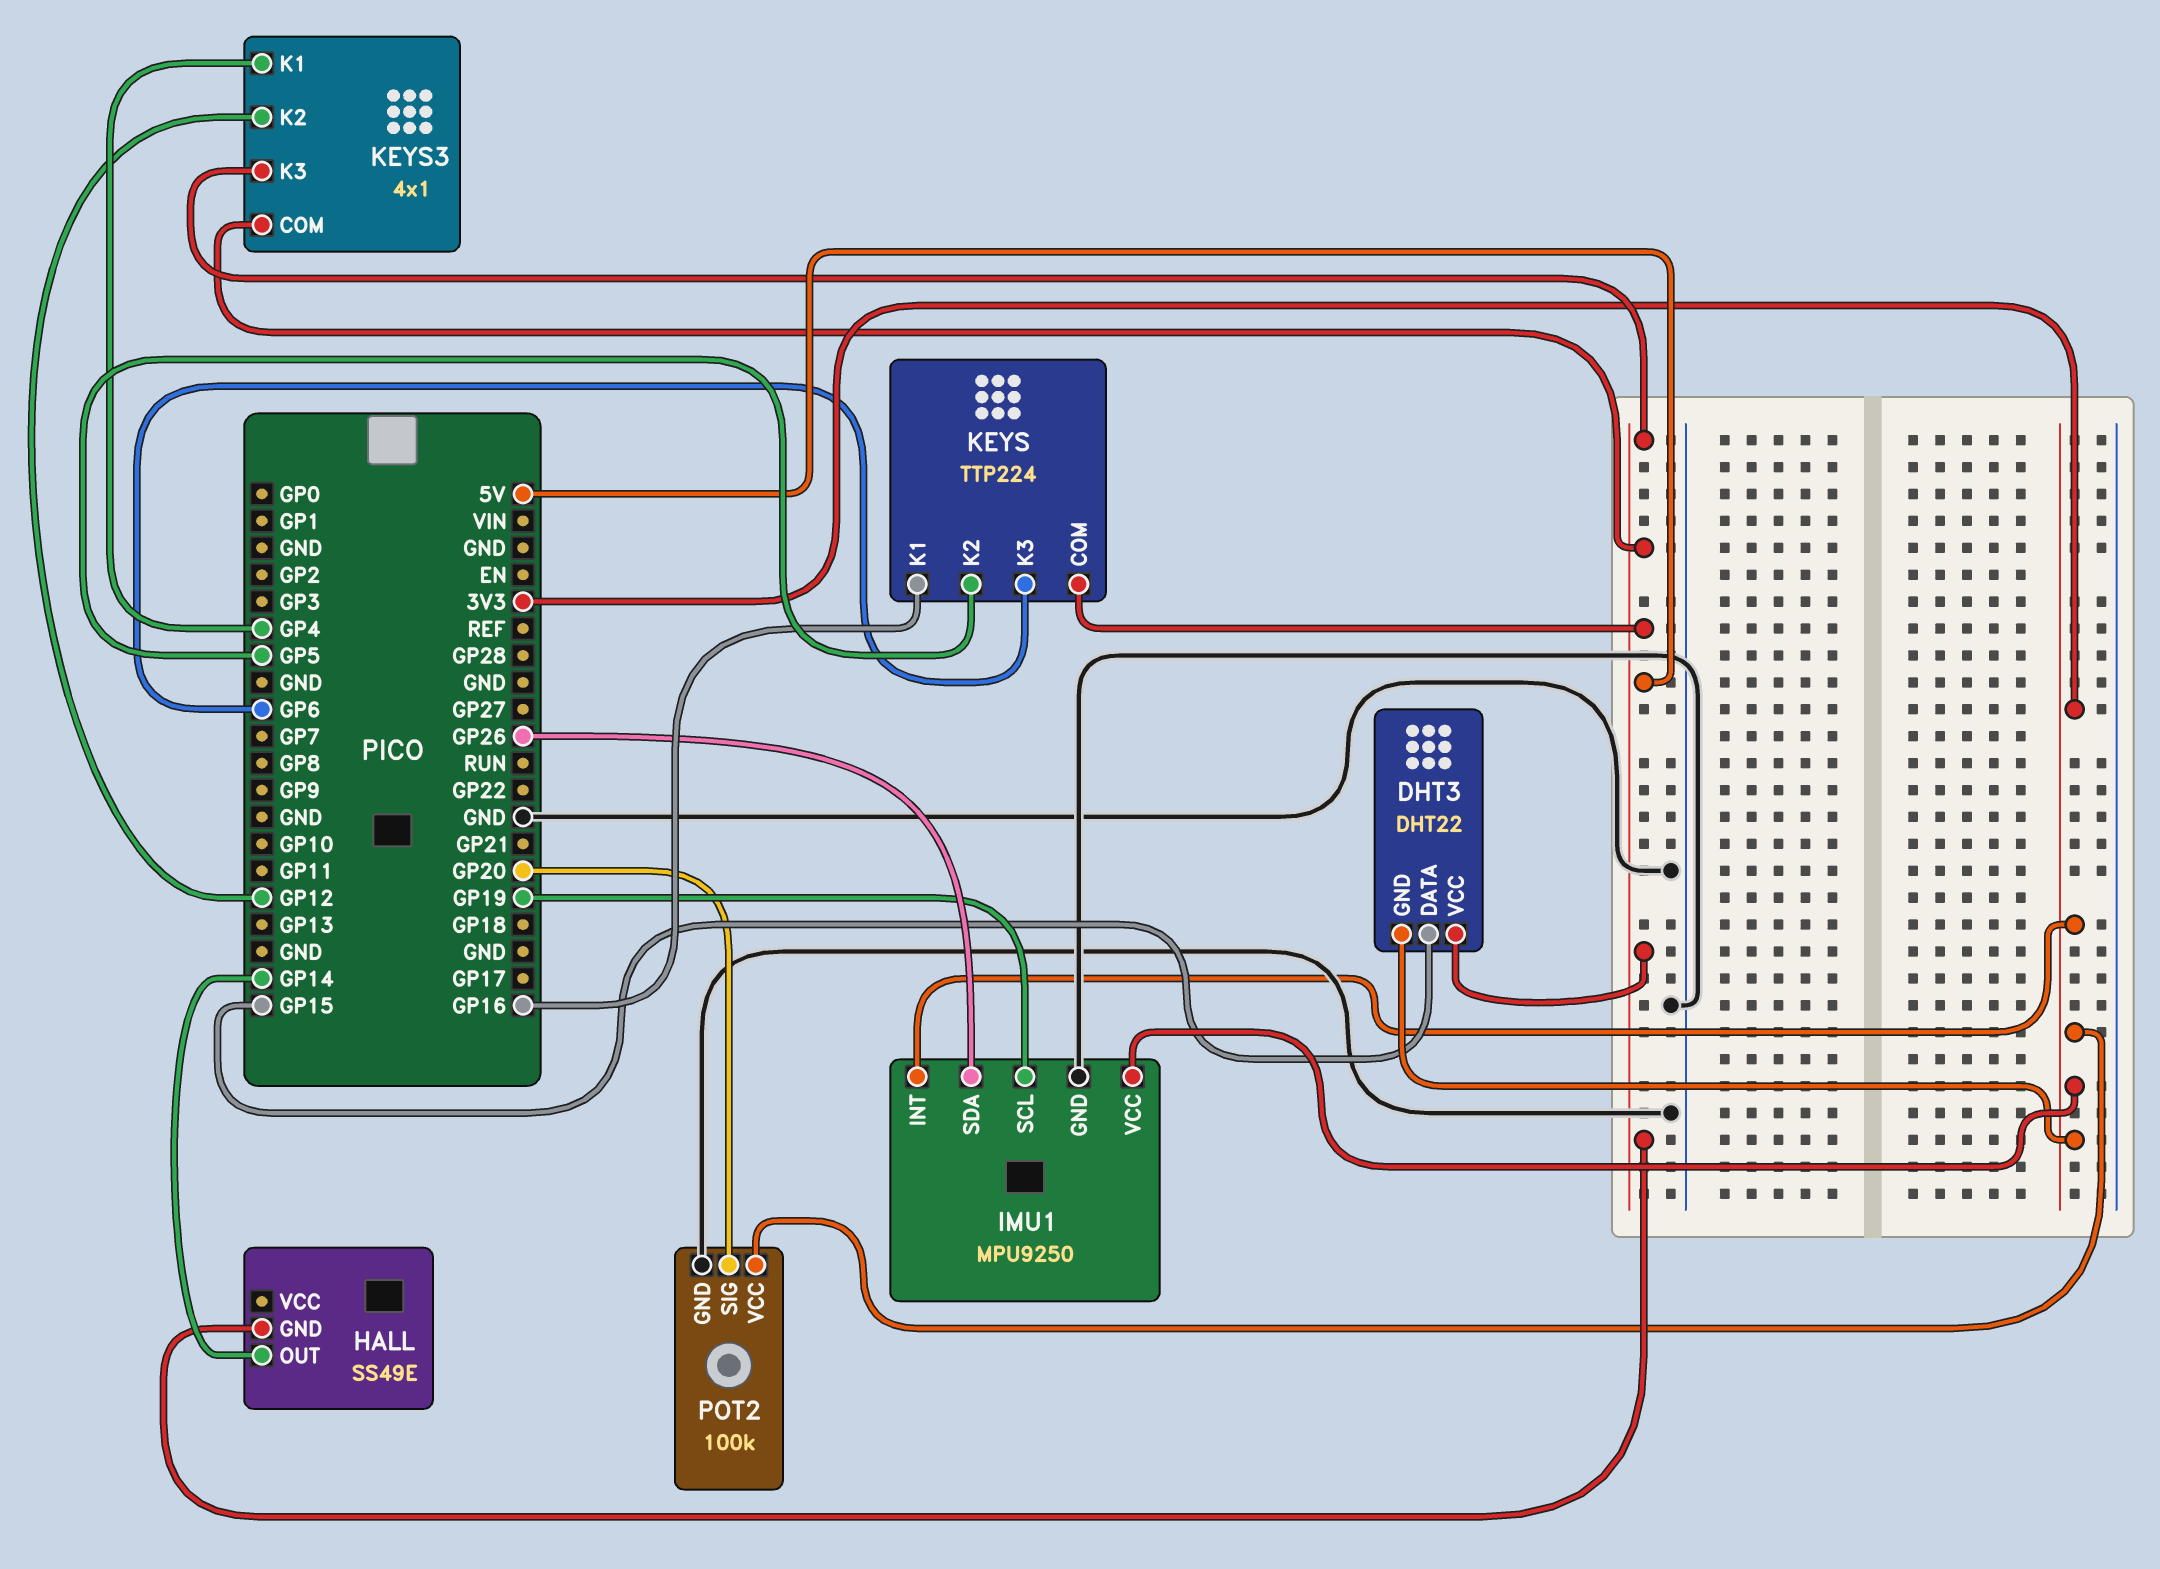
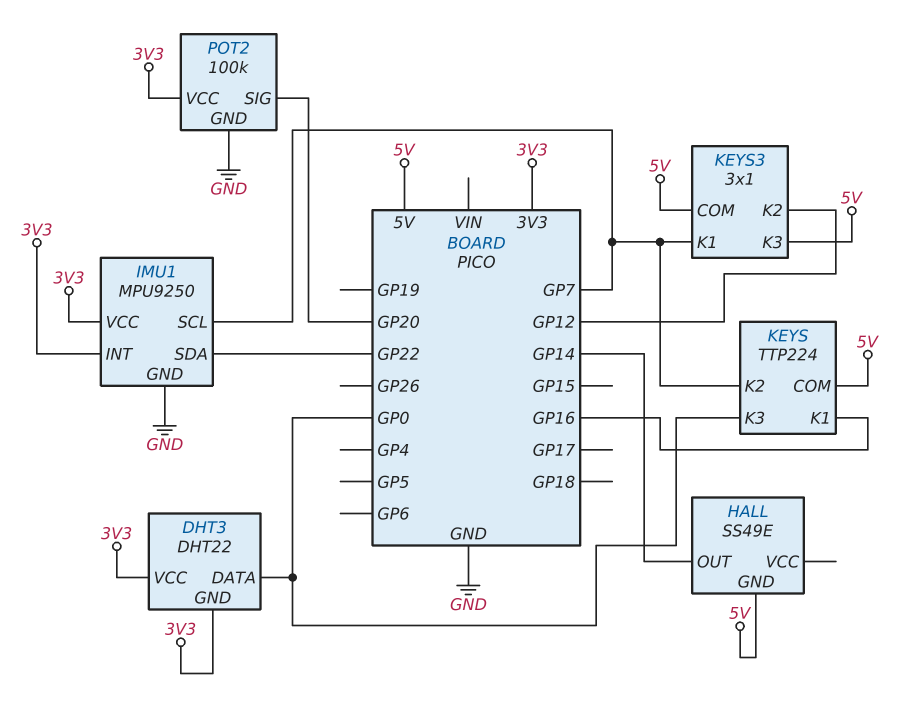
DHT3 pin DATA: GP15 -> GP0
DHT3 pin VCC: 5V -> 3V3
IMU1 pin SCL: GP19 -> GP7
IMU1 pin SDA: GP26 -> GP22
KEYS pin K2: GP5 -> GP7
KEYS pin K3: GP6 -> GP0
KEYS3: 4x1 -> 3x1
KEYS3 pin K1: GP4 -> GP7

